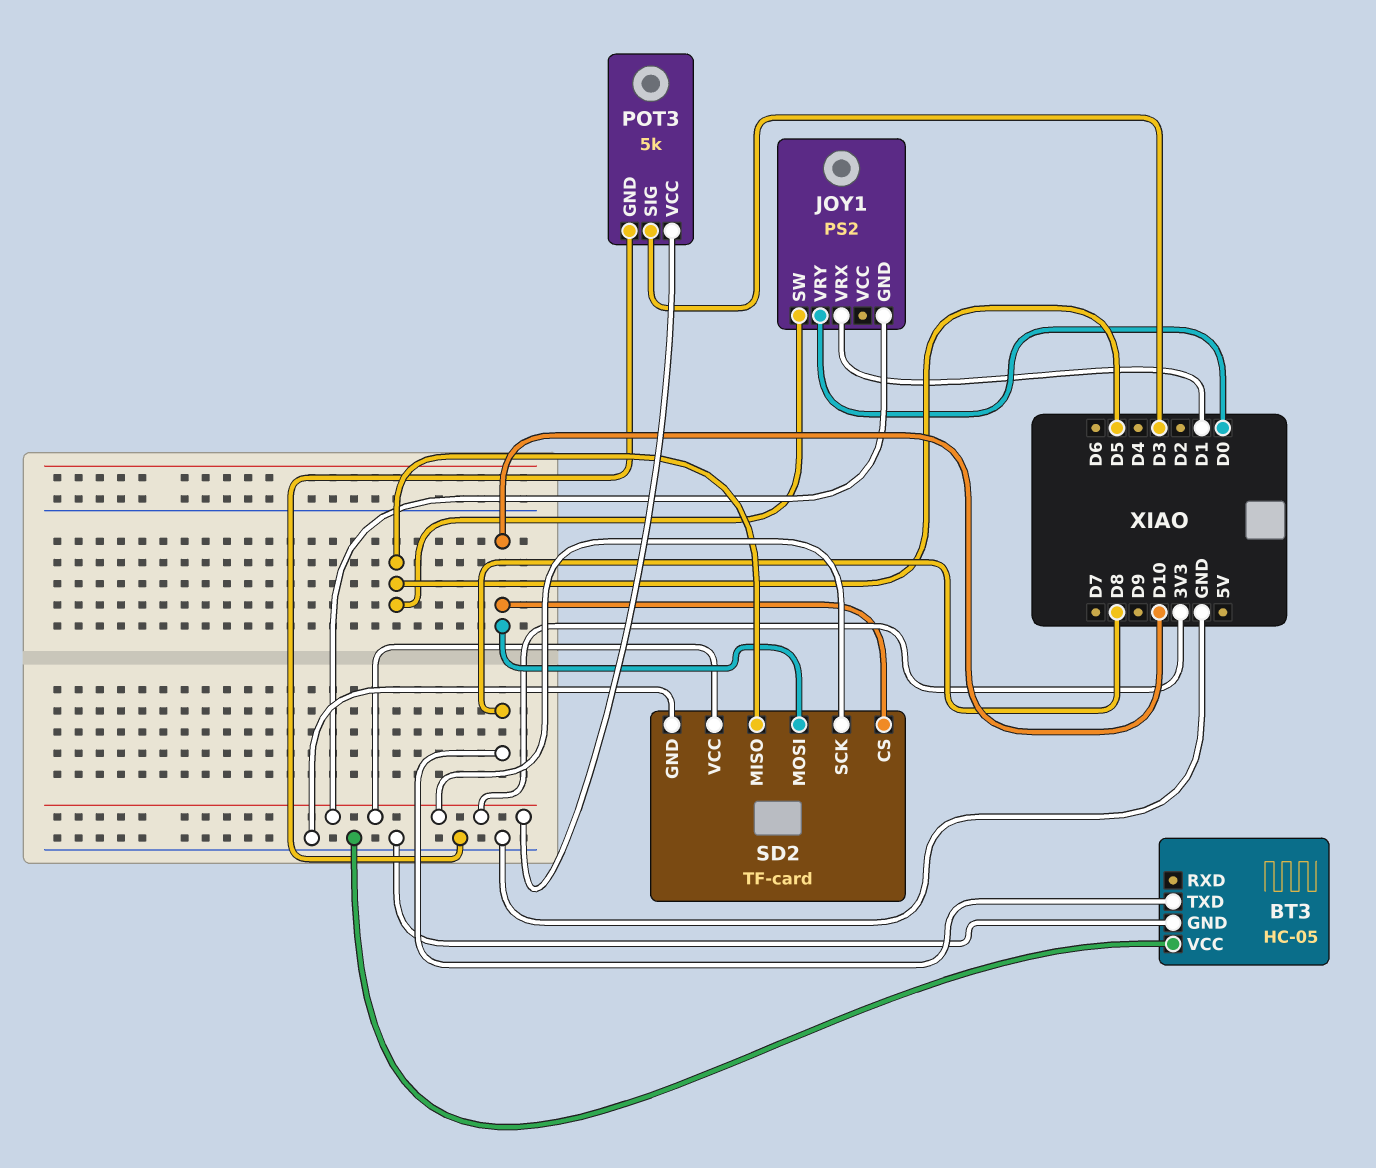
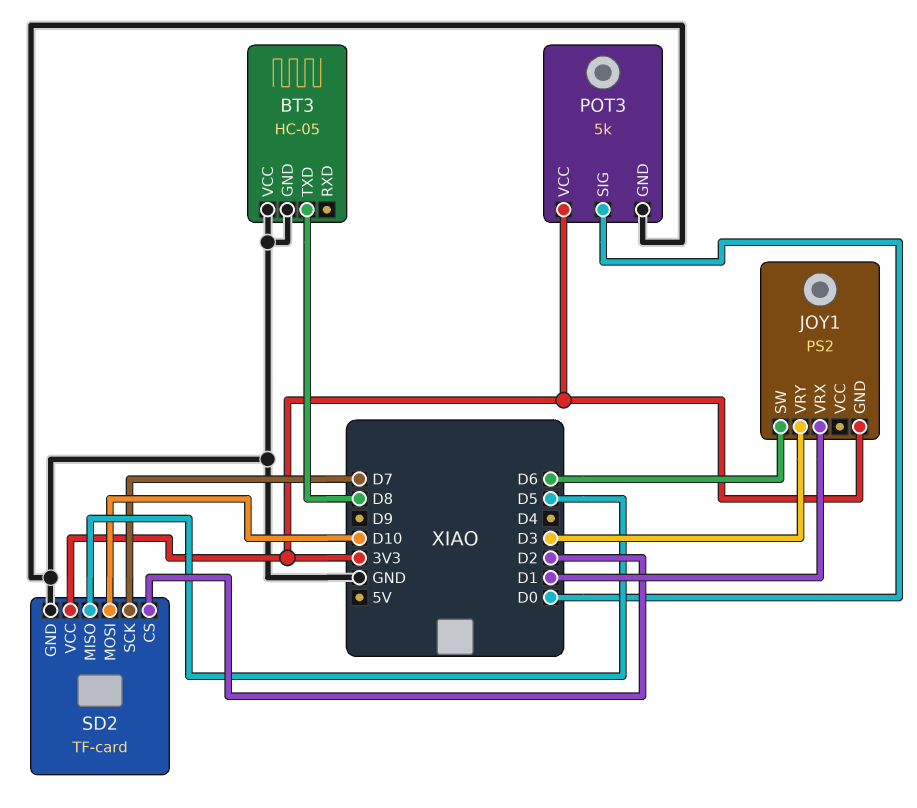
JOY1 pin SW: D5 -> D6
JOY1 pin VRY: D0 -> D3
POT3 pin SIG: D3 -> D0
SD2 pin CS: D10 -> D2
SD2 pin SCK: 3V3 -> D7

